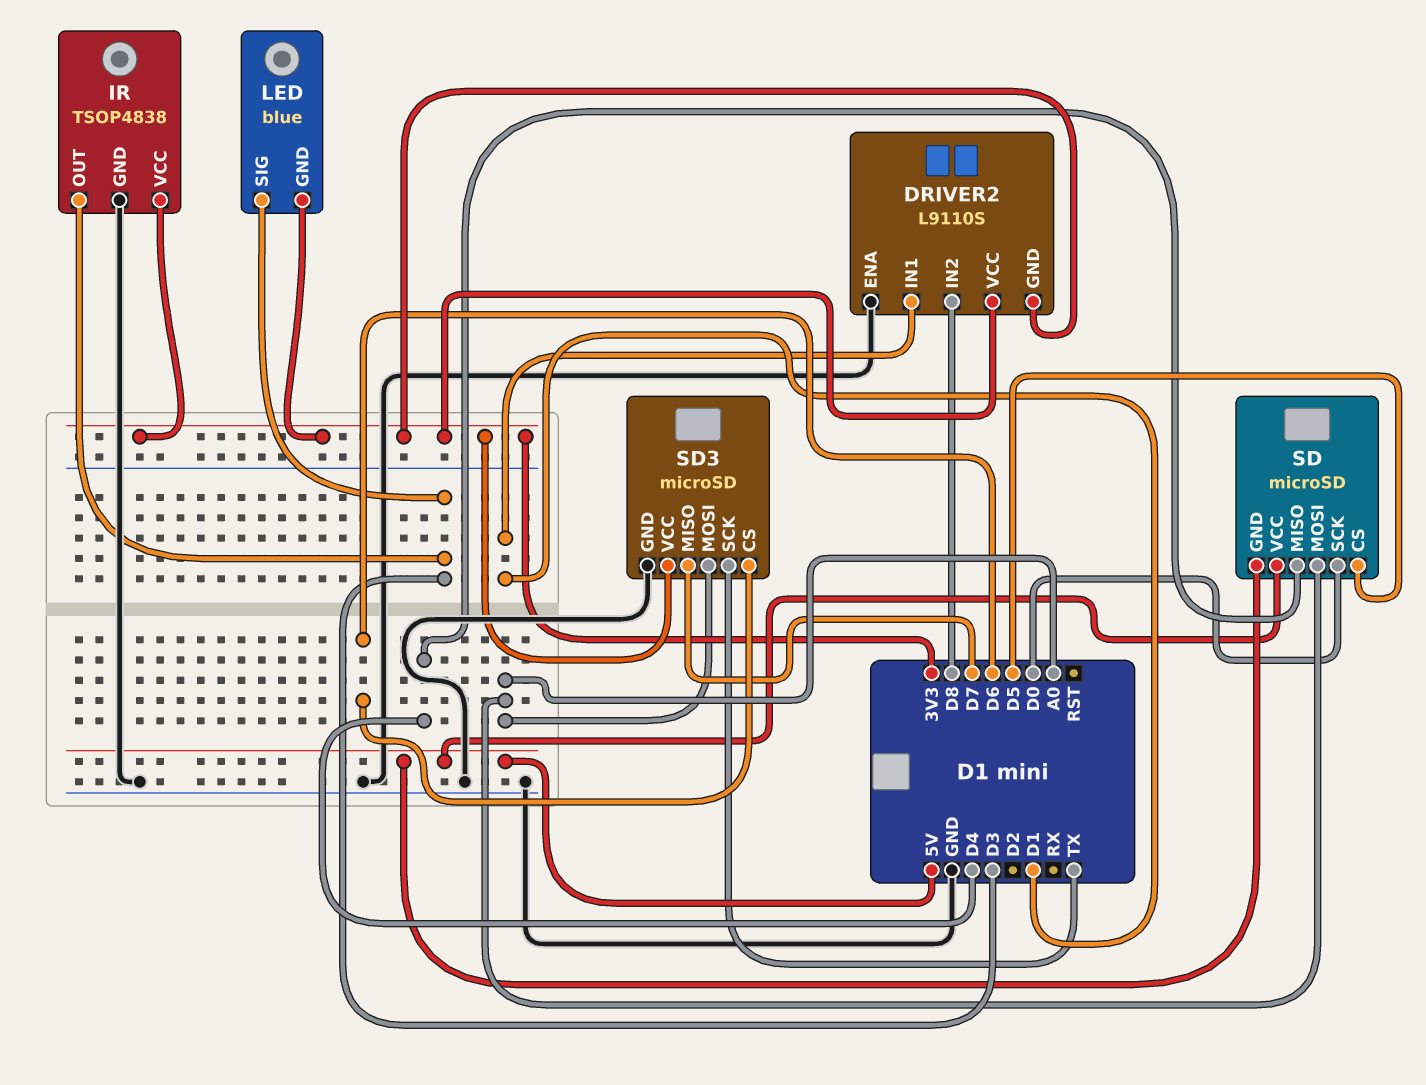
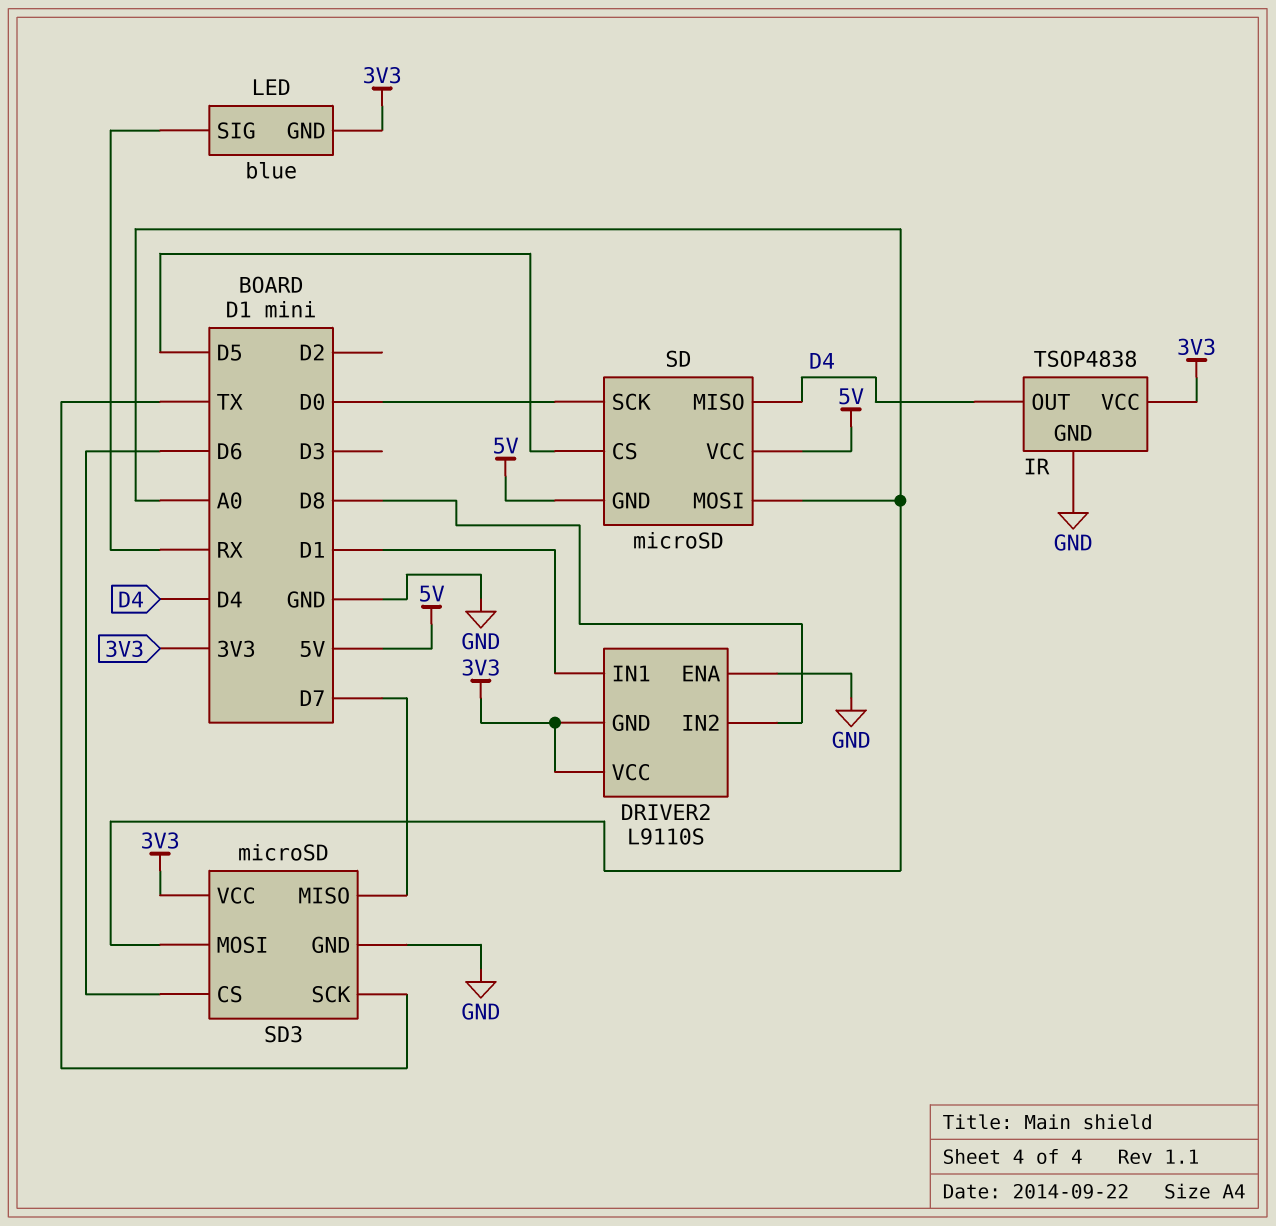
IR pin OUT: D3 -> D4
LED pin SIG: D3 -> RX

